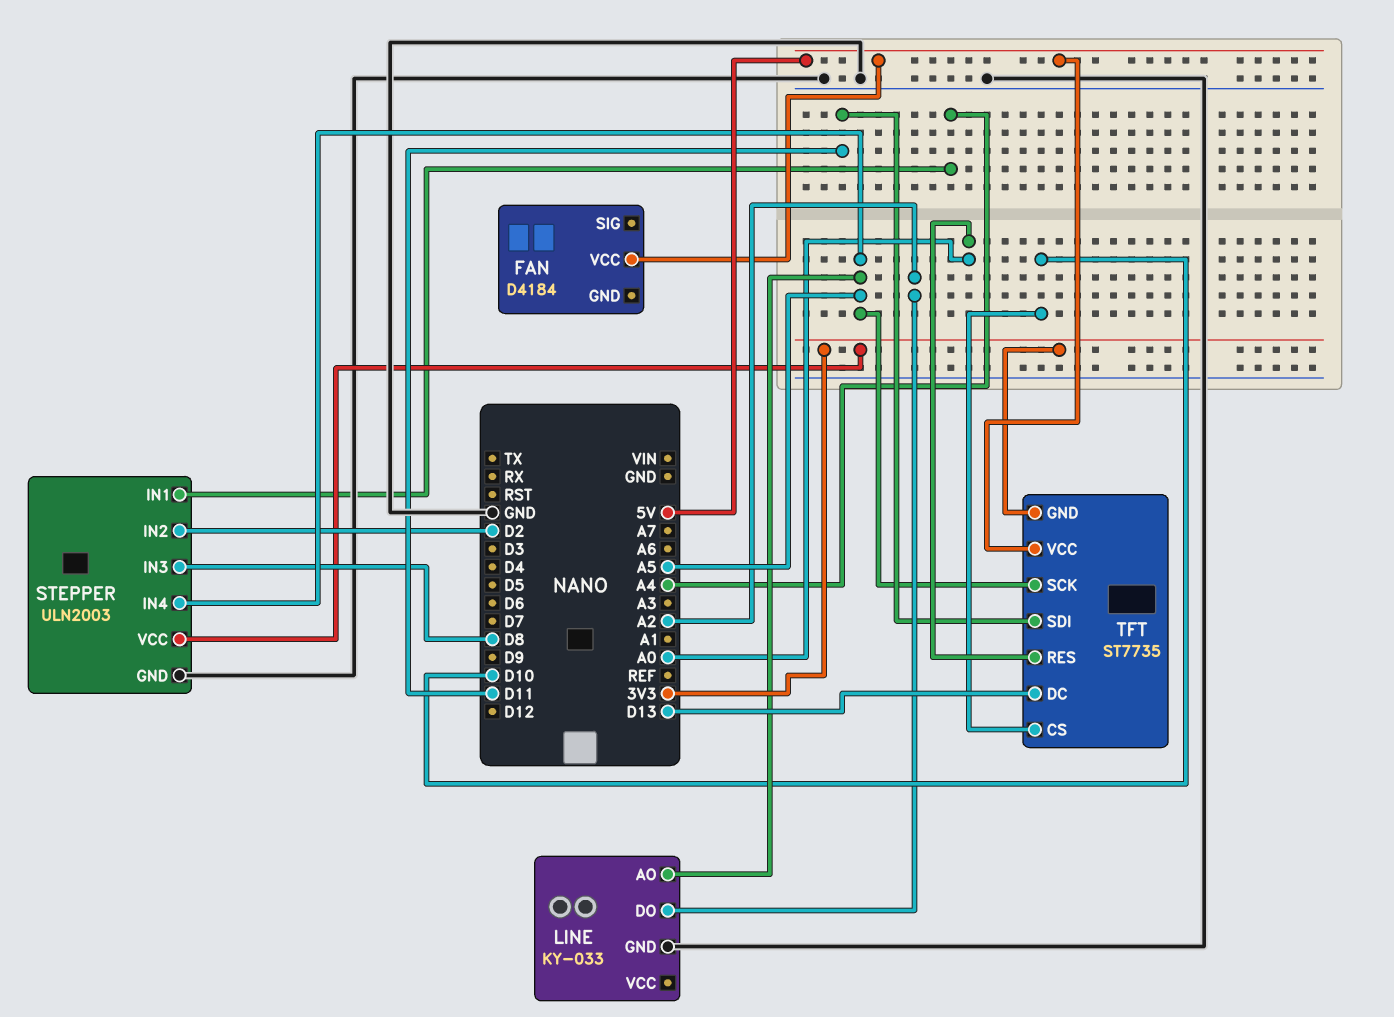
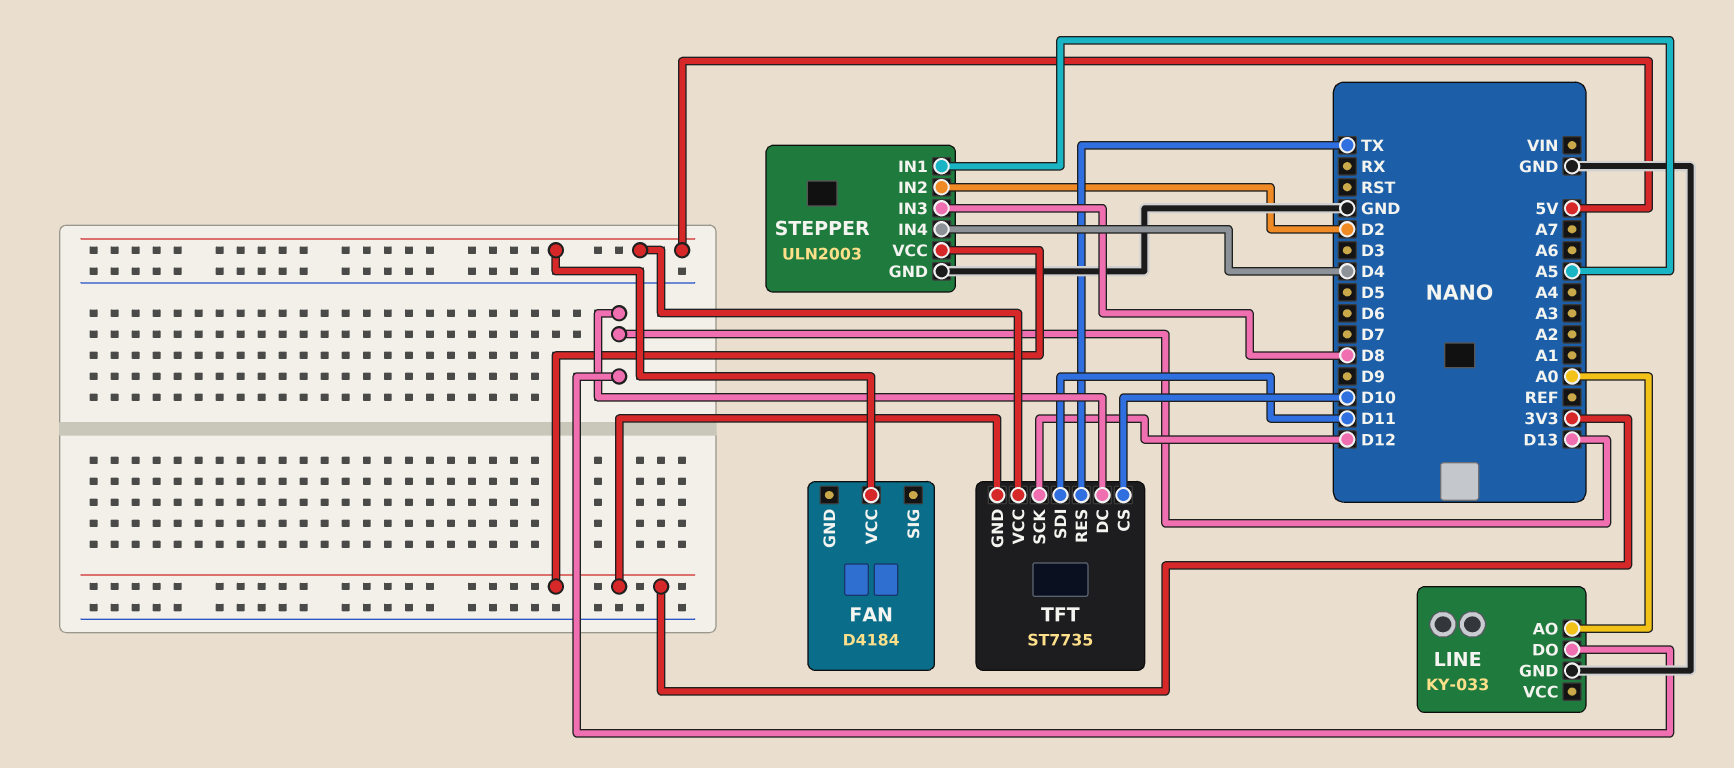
LINE pin AO: A5 -> A0
LINE pin DO: A2 -> D13
STEPPER pin IN1: A4 -> A5
STEPPER pin IN4: A5 -> D4
TFT pin RES: A0 -> TX
TFT pin SCK: A5 -> D12

